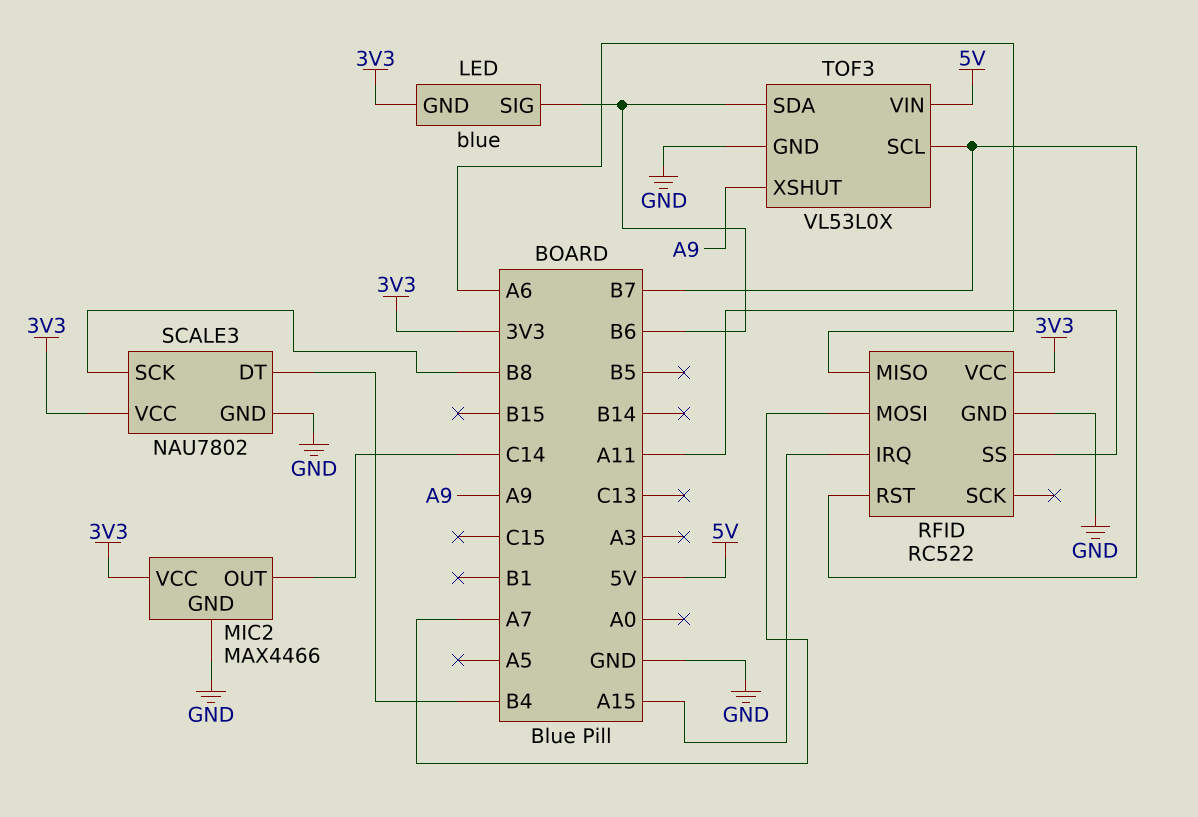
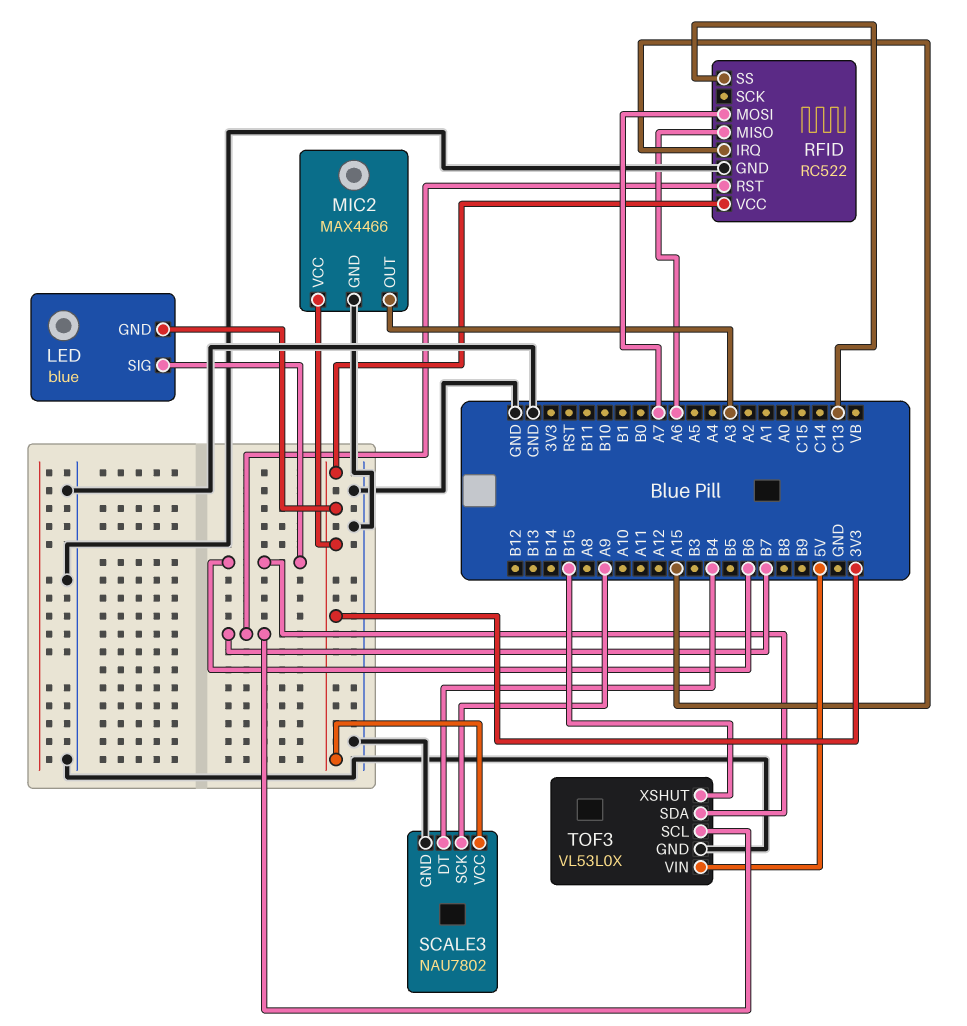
MIC2 pin OUT: C14 -> A3
RFID pin SS: A11 -> C13
SCALE3 pin SCK: B8 -> A9
TOF3 pin XSHUT: A9 -> B15

